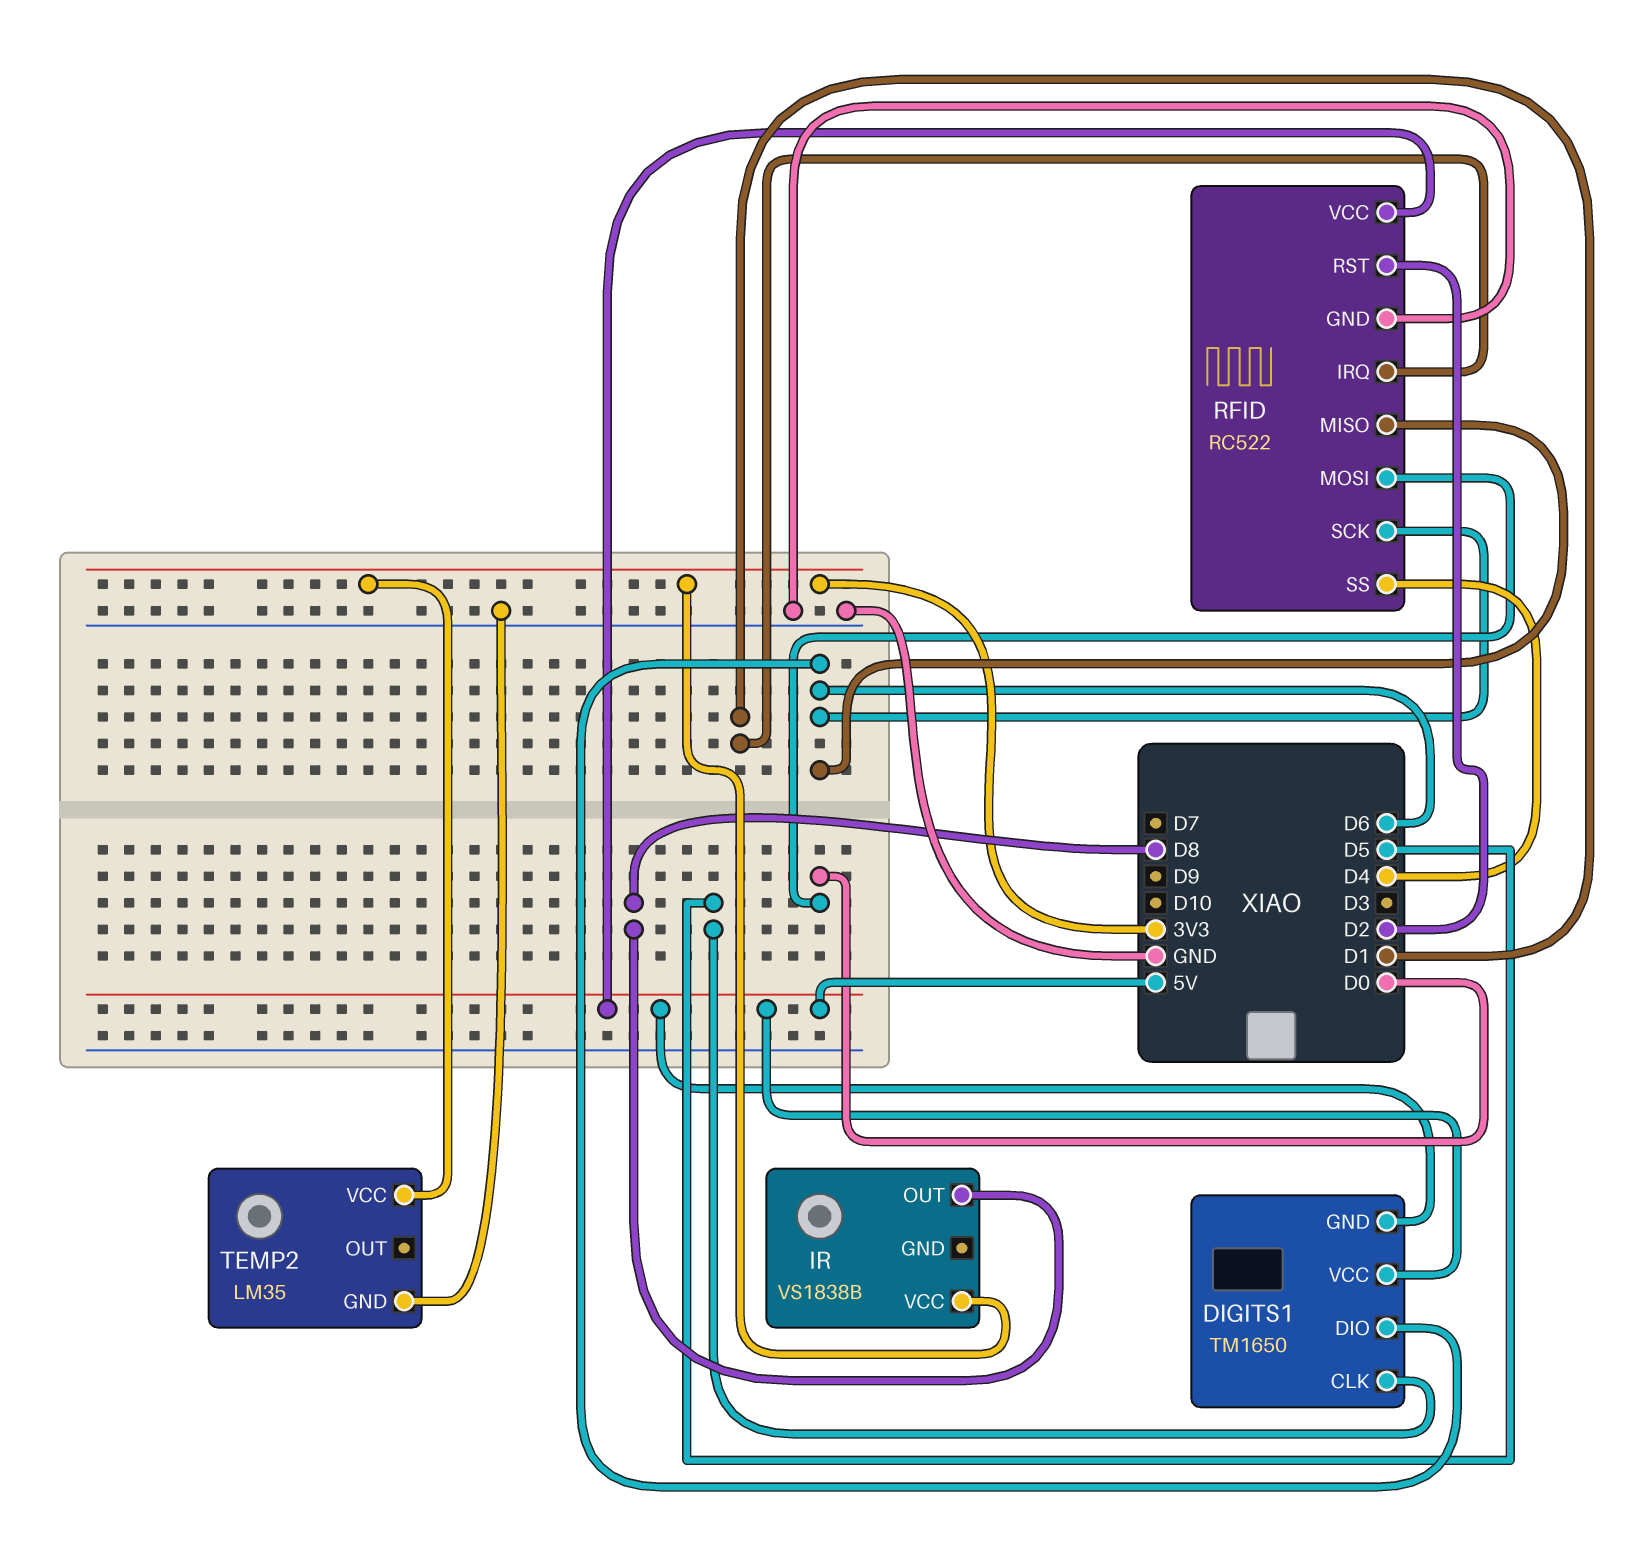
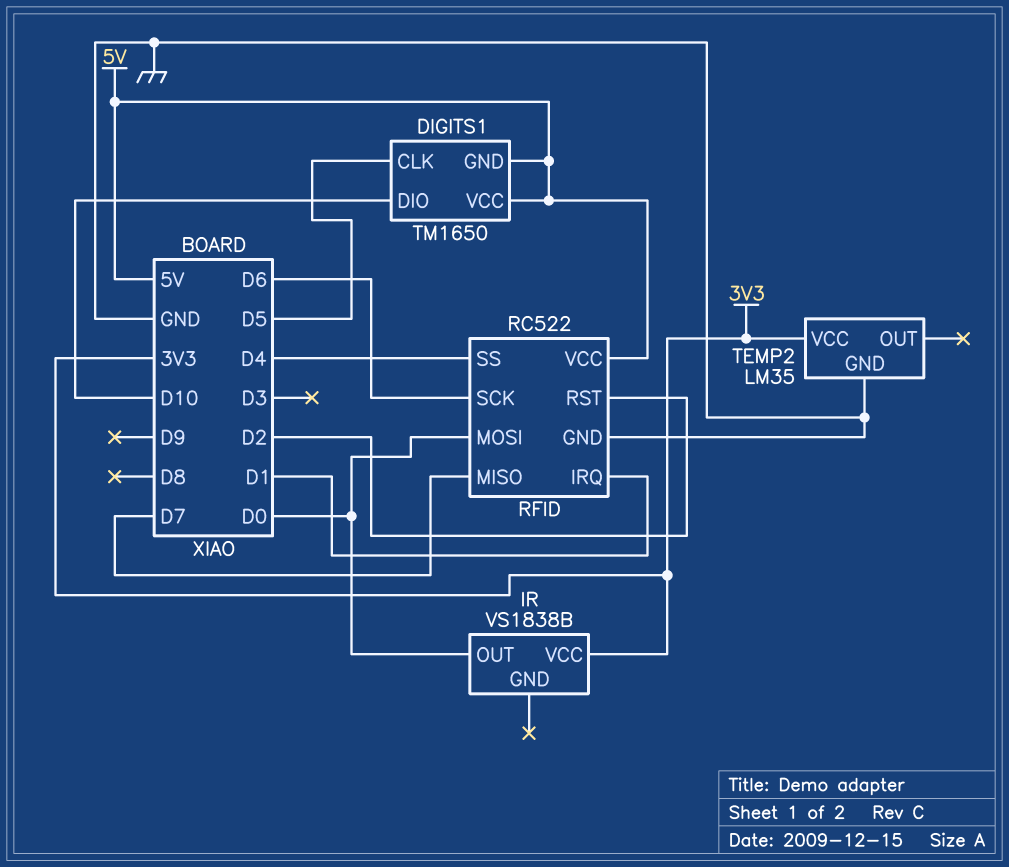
DIGITS1 pin DIO: D6 -> D10
IR pin OUT: D8 -> D0
RFID pin MISO: D6 -> D7

